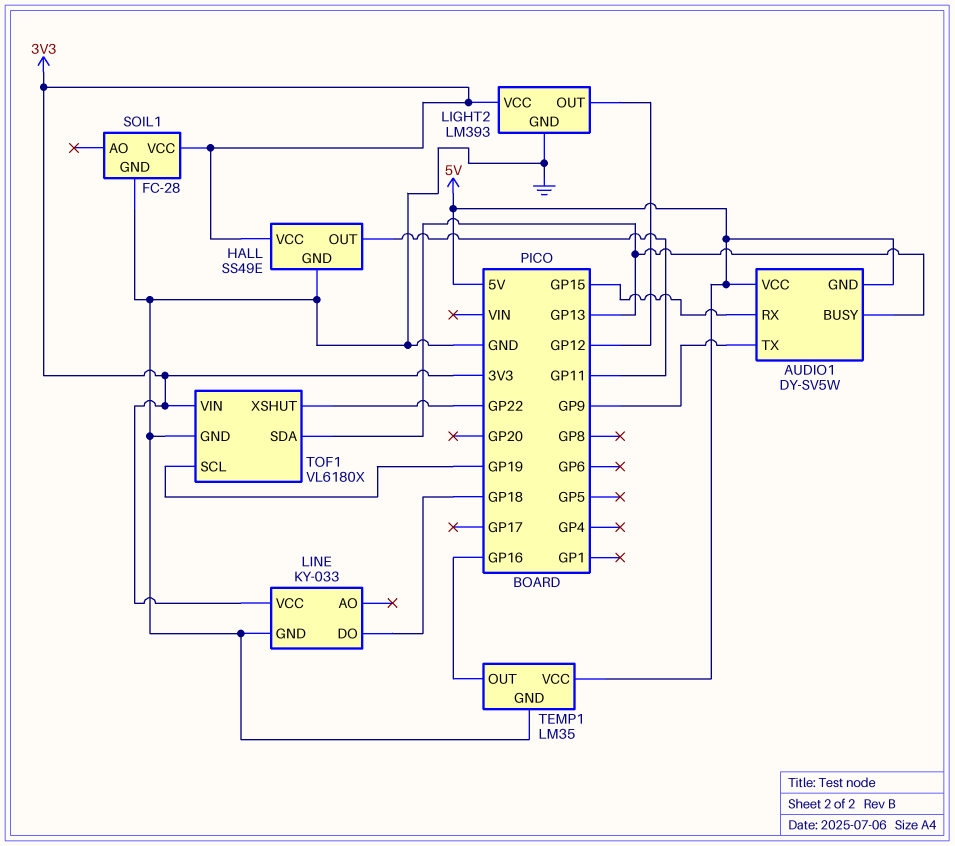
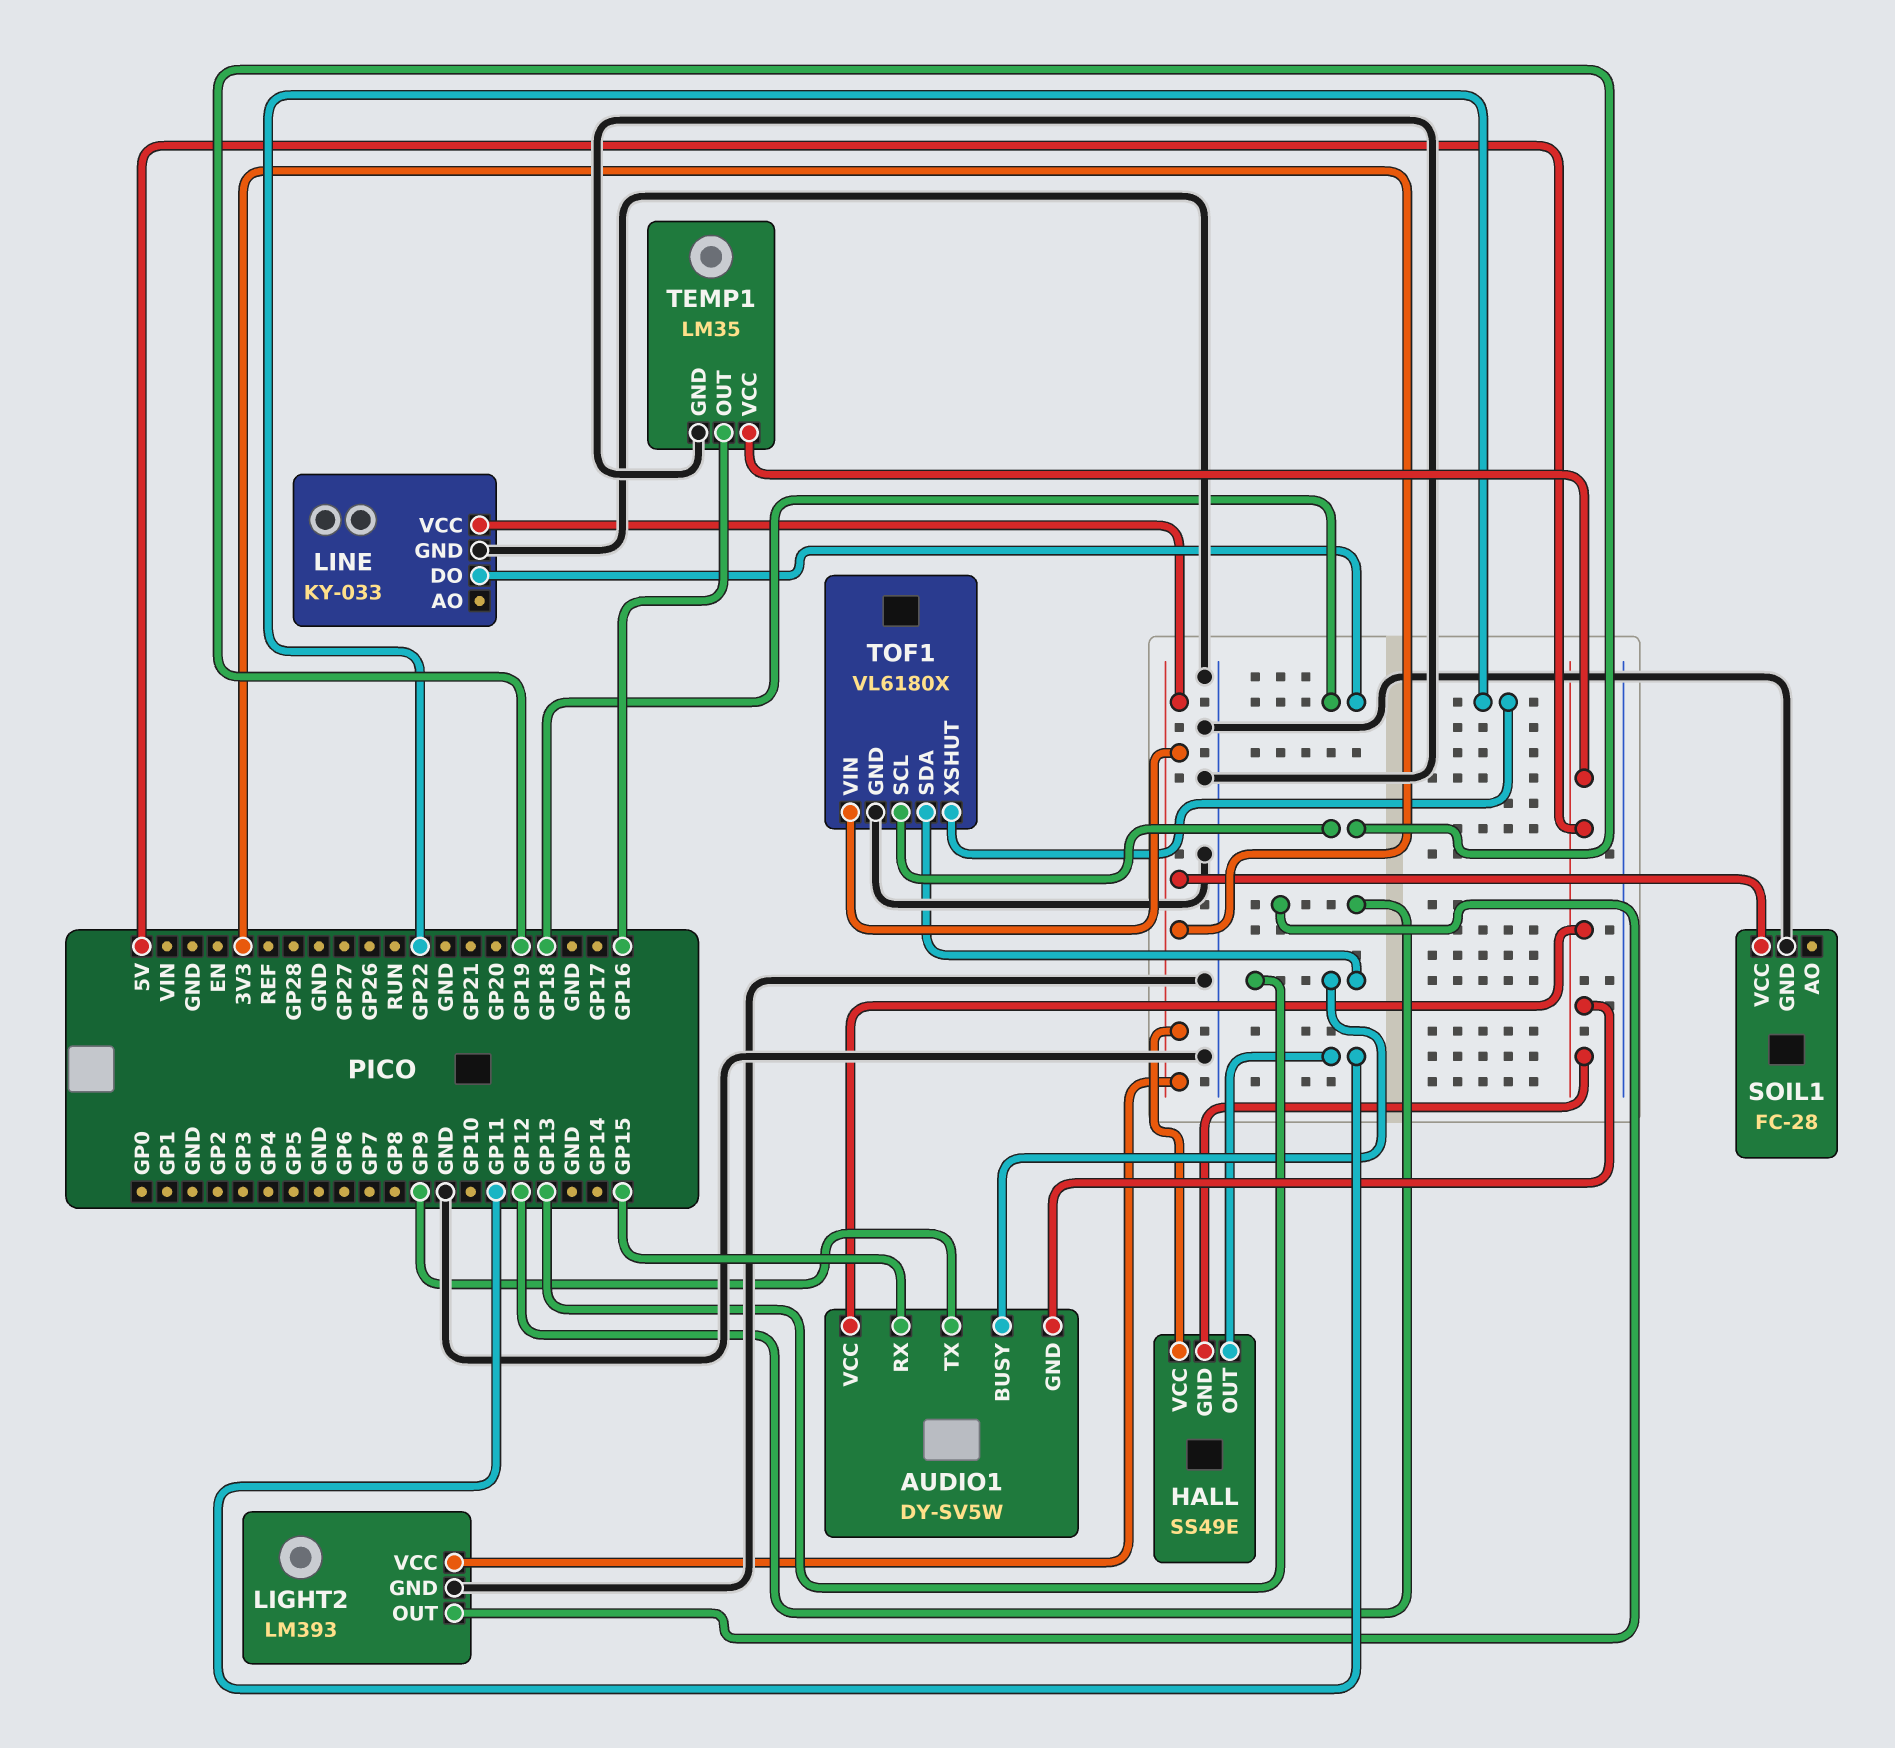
HALL pin GND: GND -> 5V

